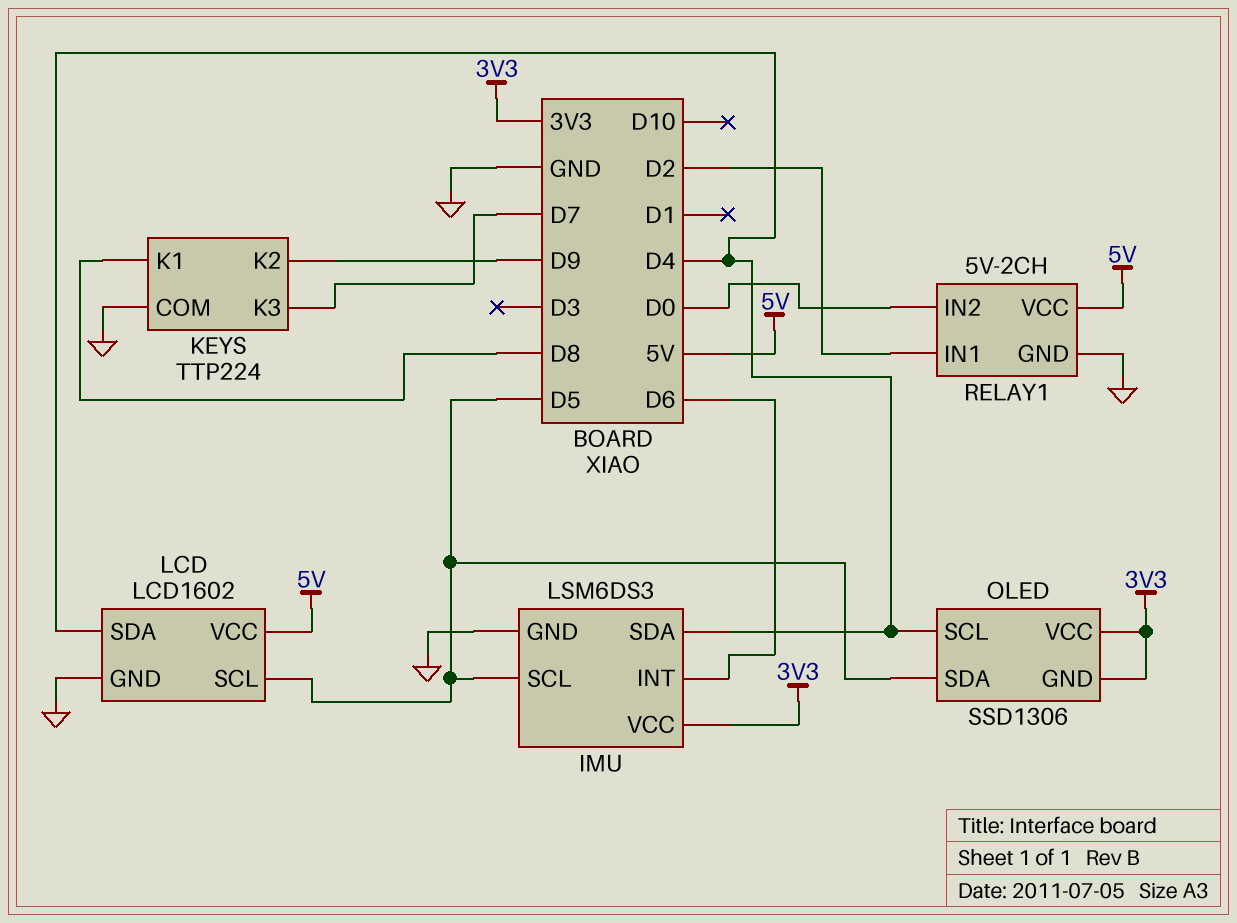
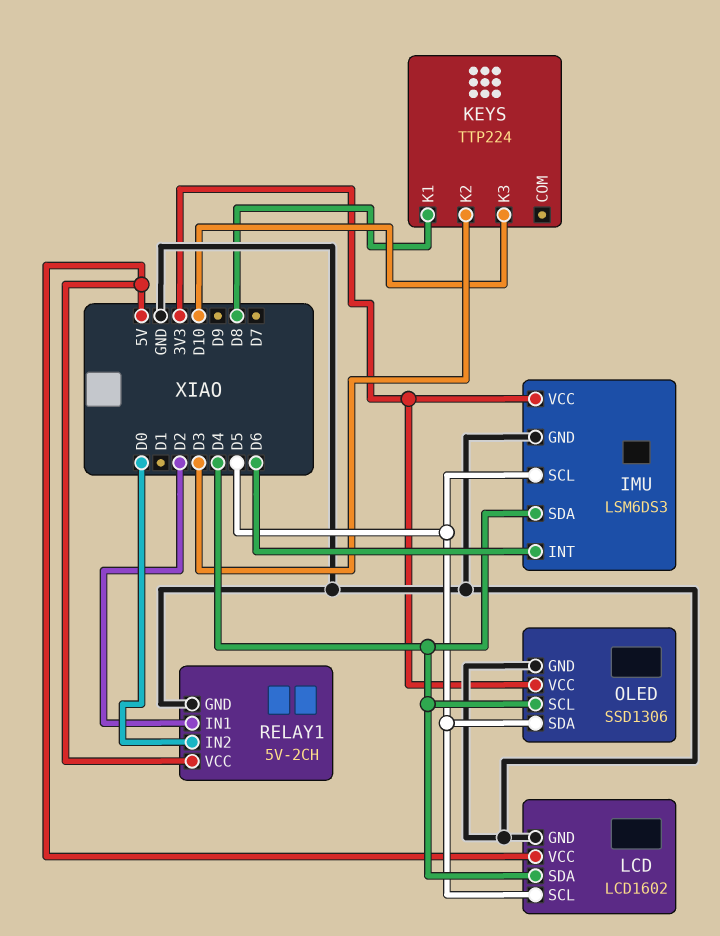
KEYS pin COM: GND -> none
KEYS pin K2: D9 -> D3
KEYS pin K3: D7 -> D10
OLED pin GND: 3V3 -> GND

